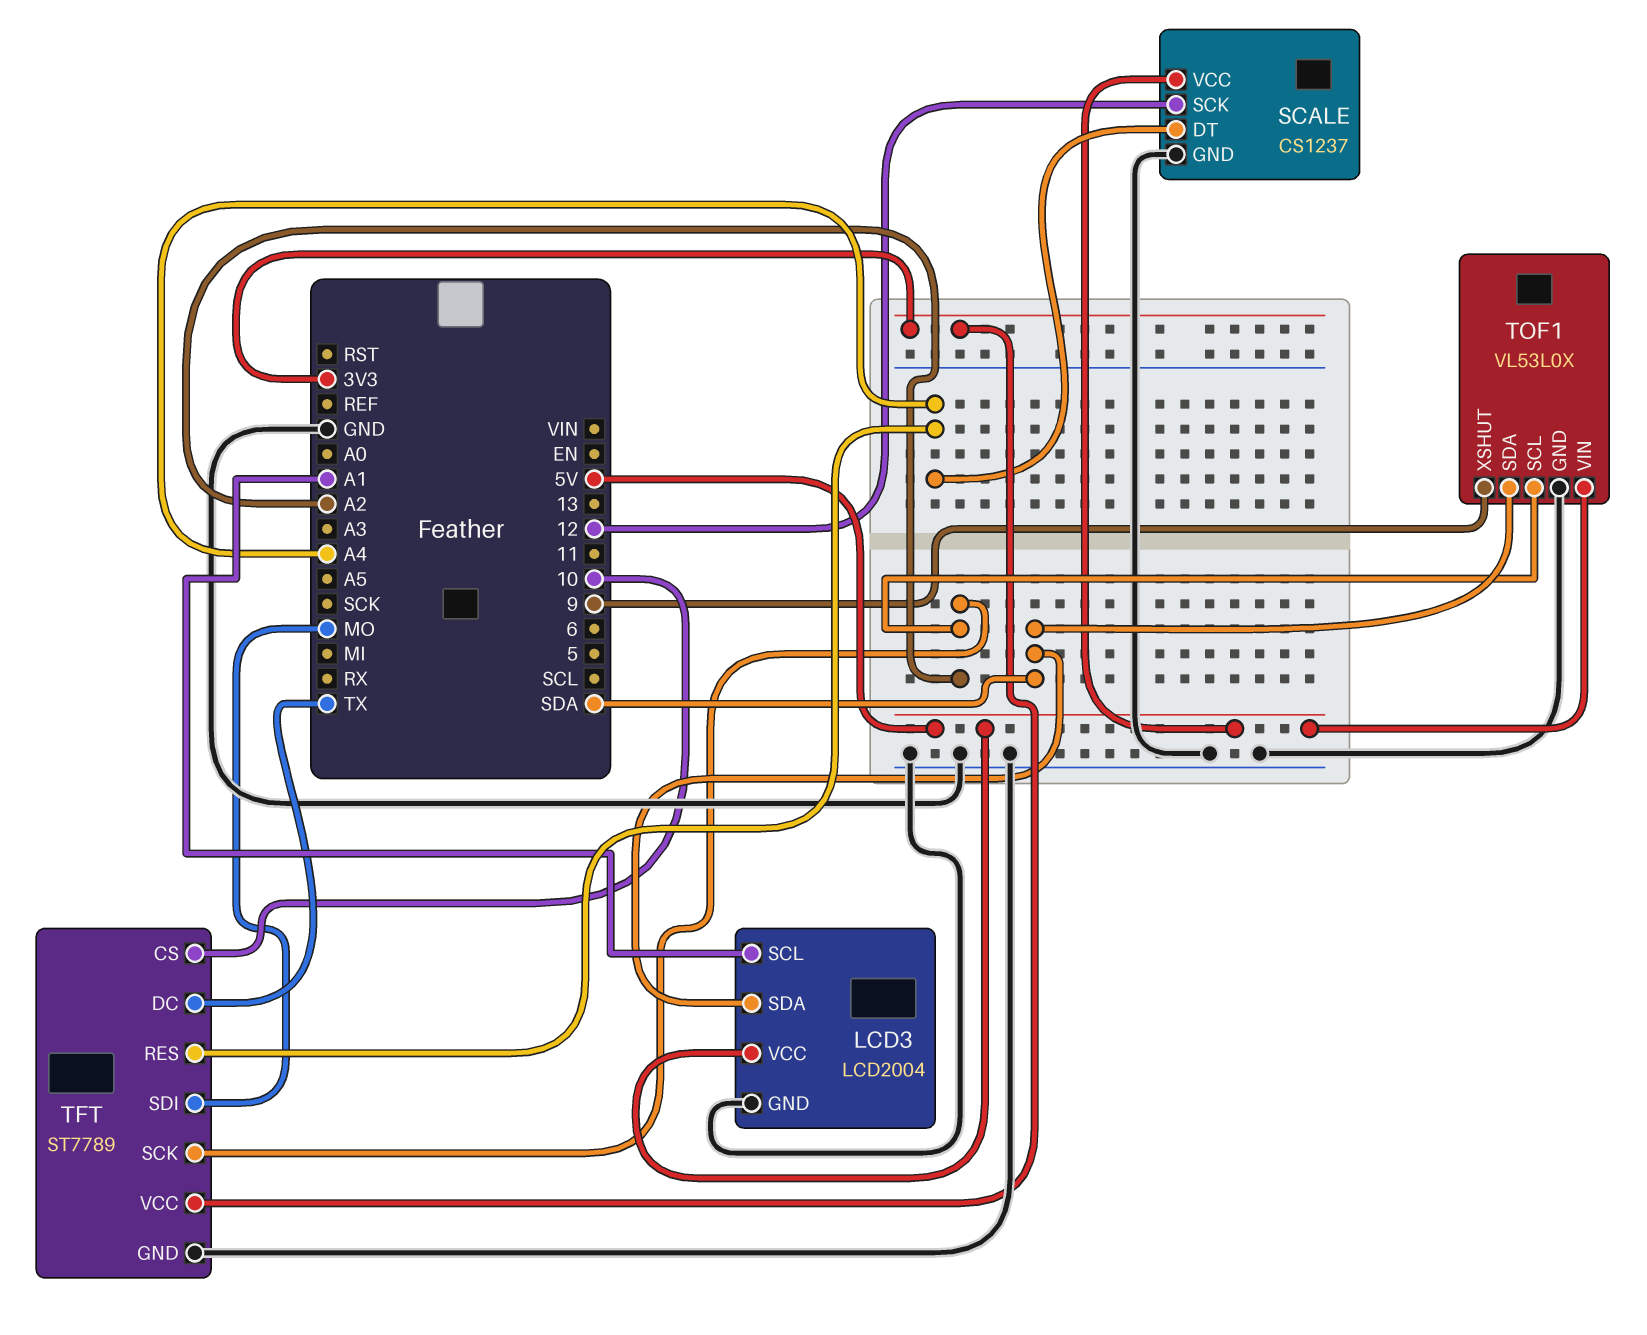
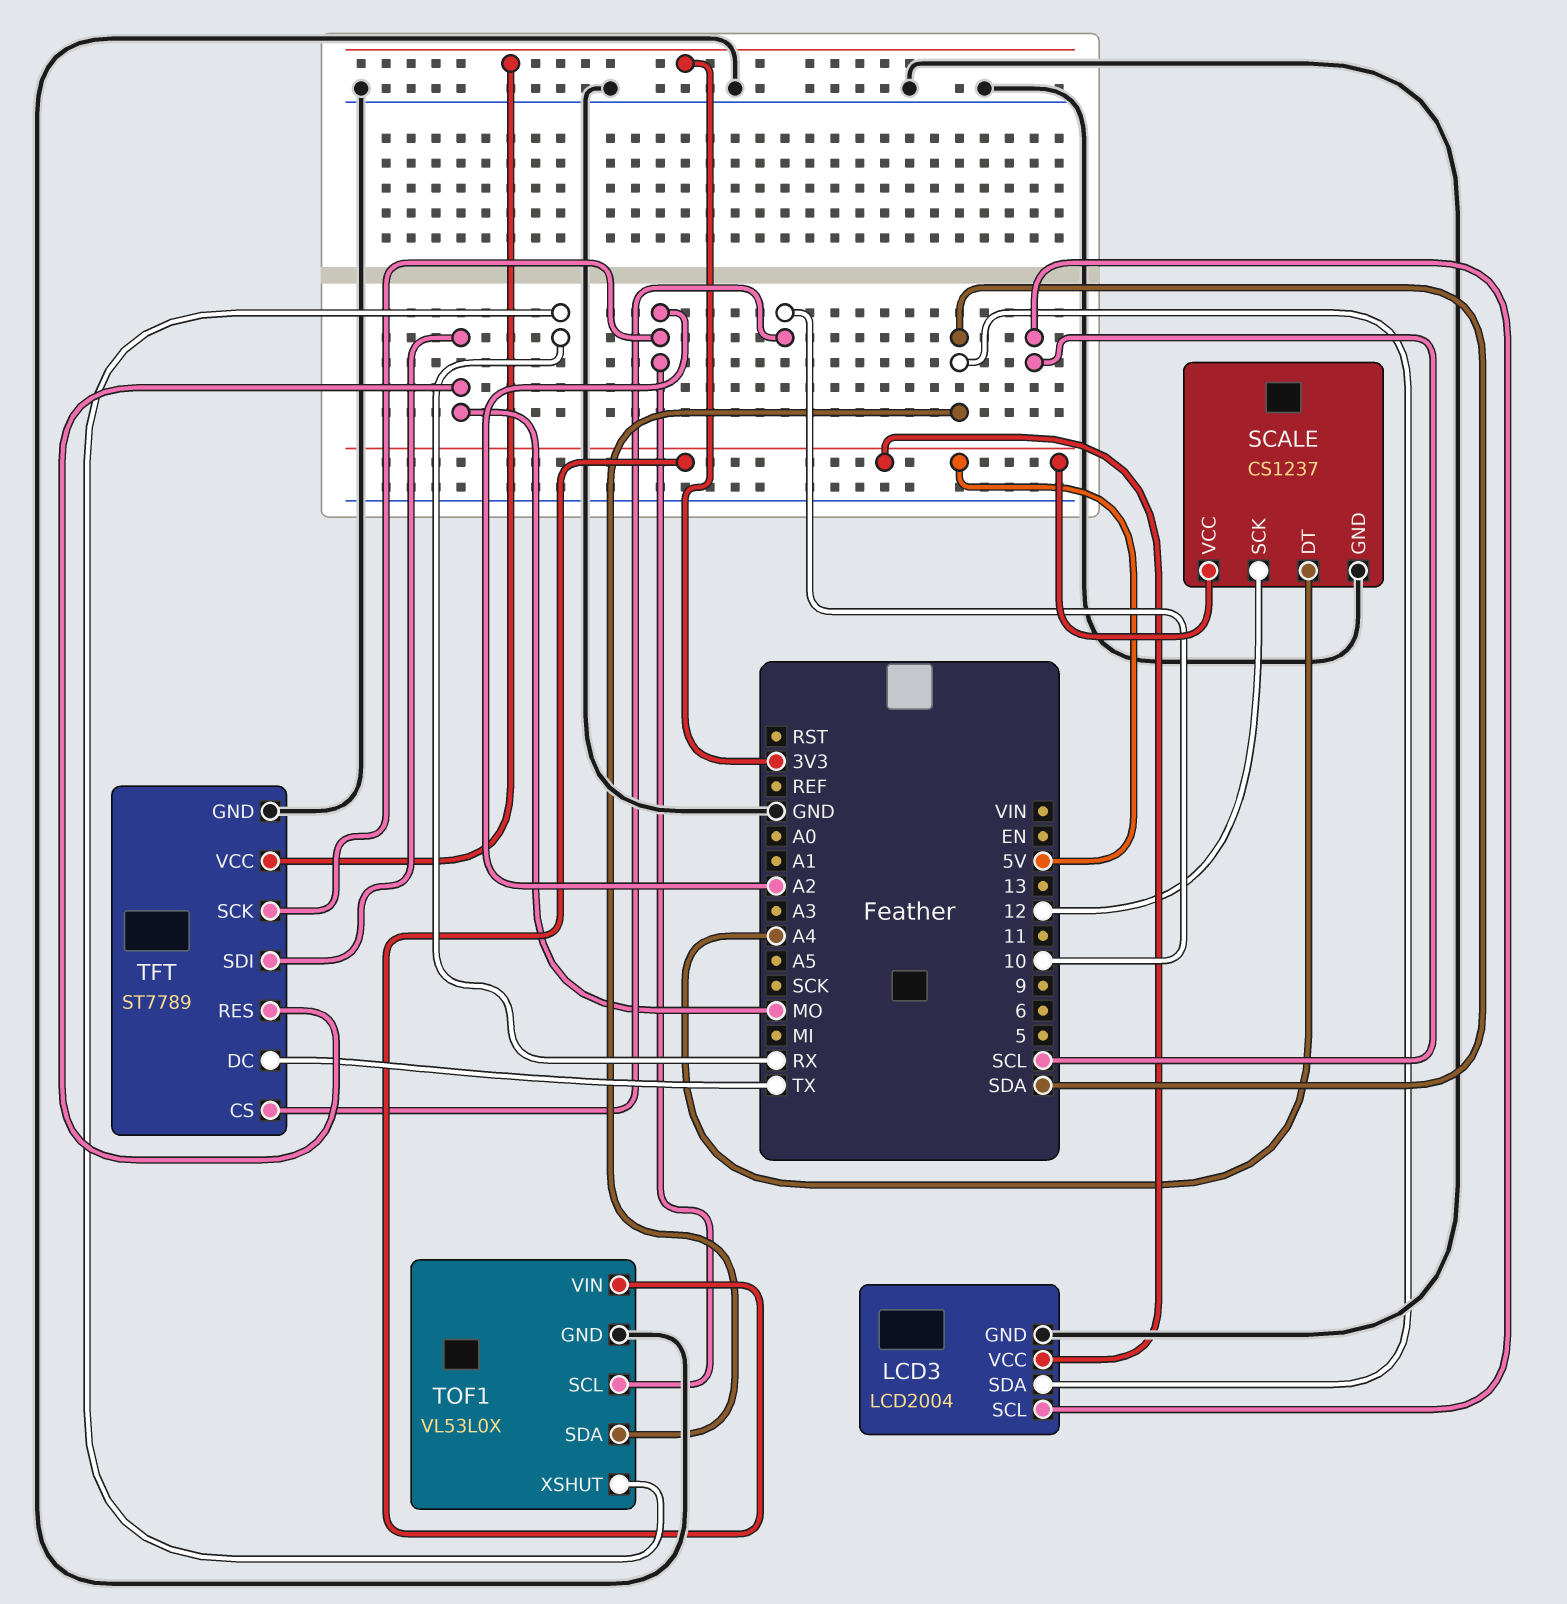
LCD3 pin SCL: A1 -> SCL
TFT pin RES: A4 -> MO
TOF1 pin XSHUT: 9 -> RX

